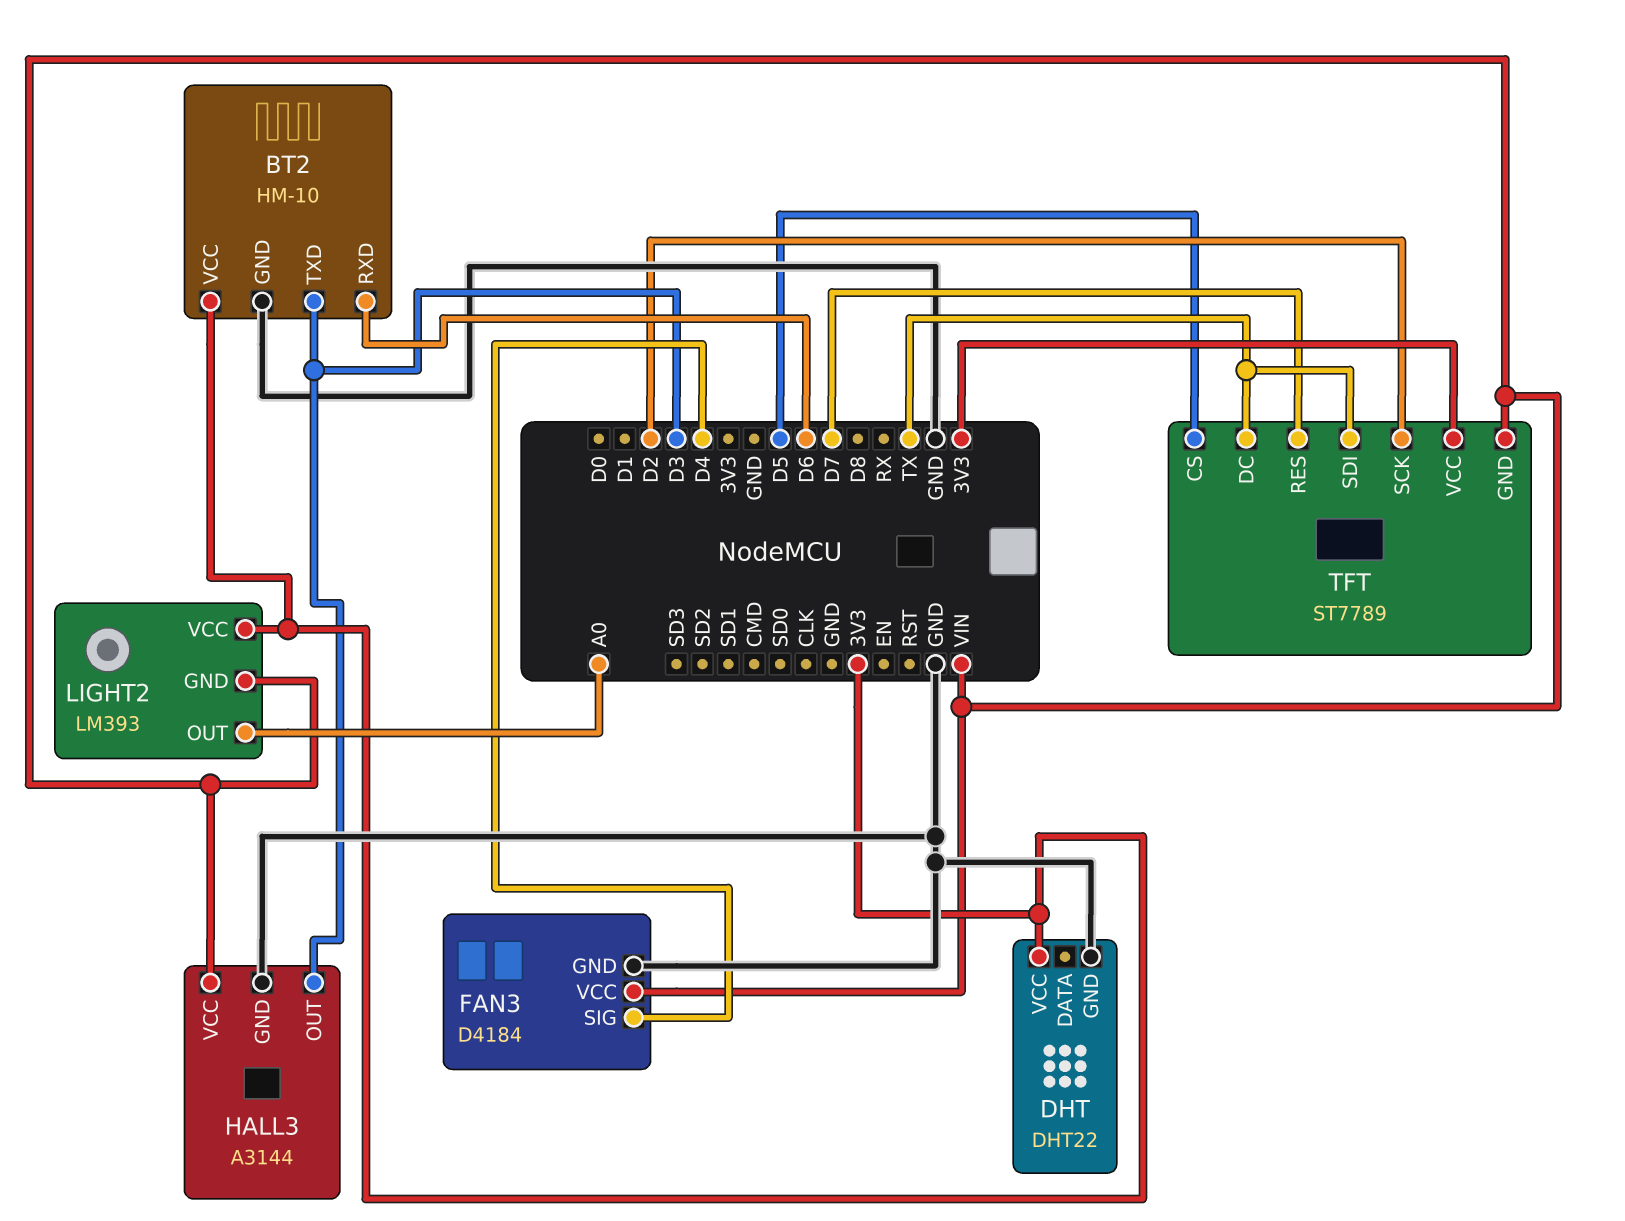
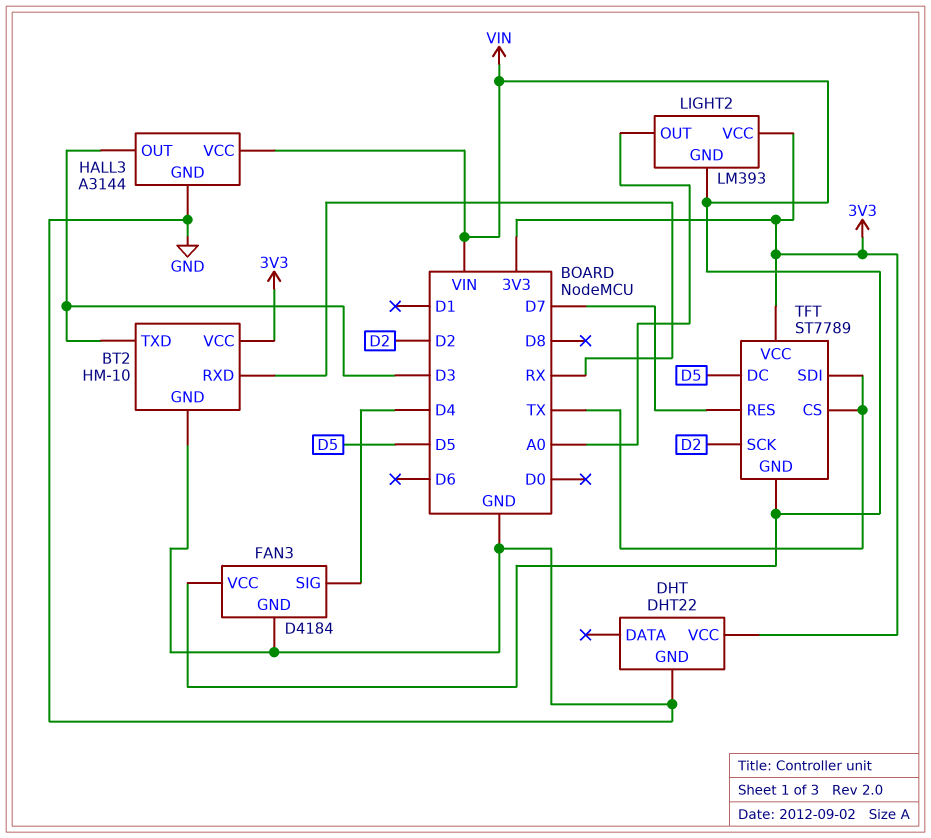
BT2 pin RXD: D6 -> RX
TFT pin CS: D5 -> TX
TFT pin DC: TX -> D5

